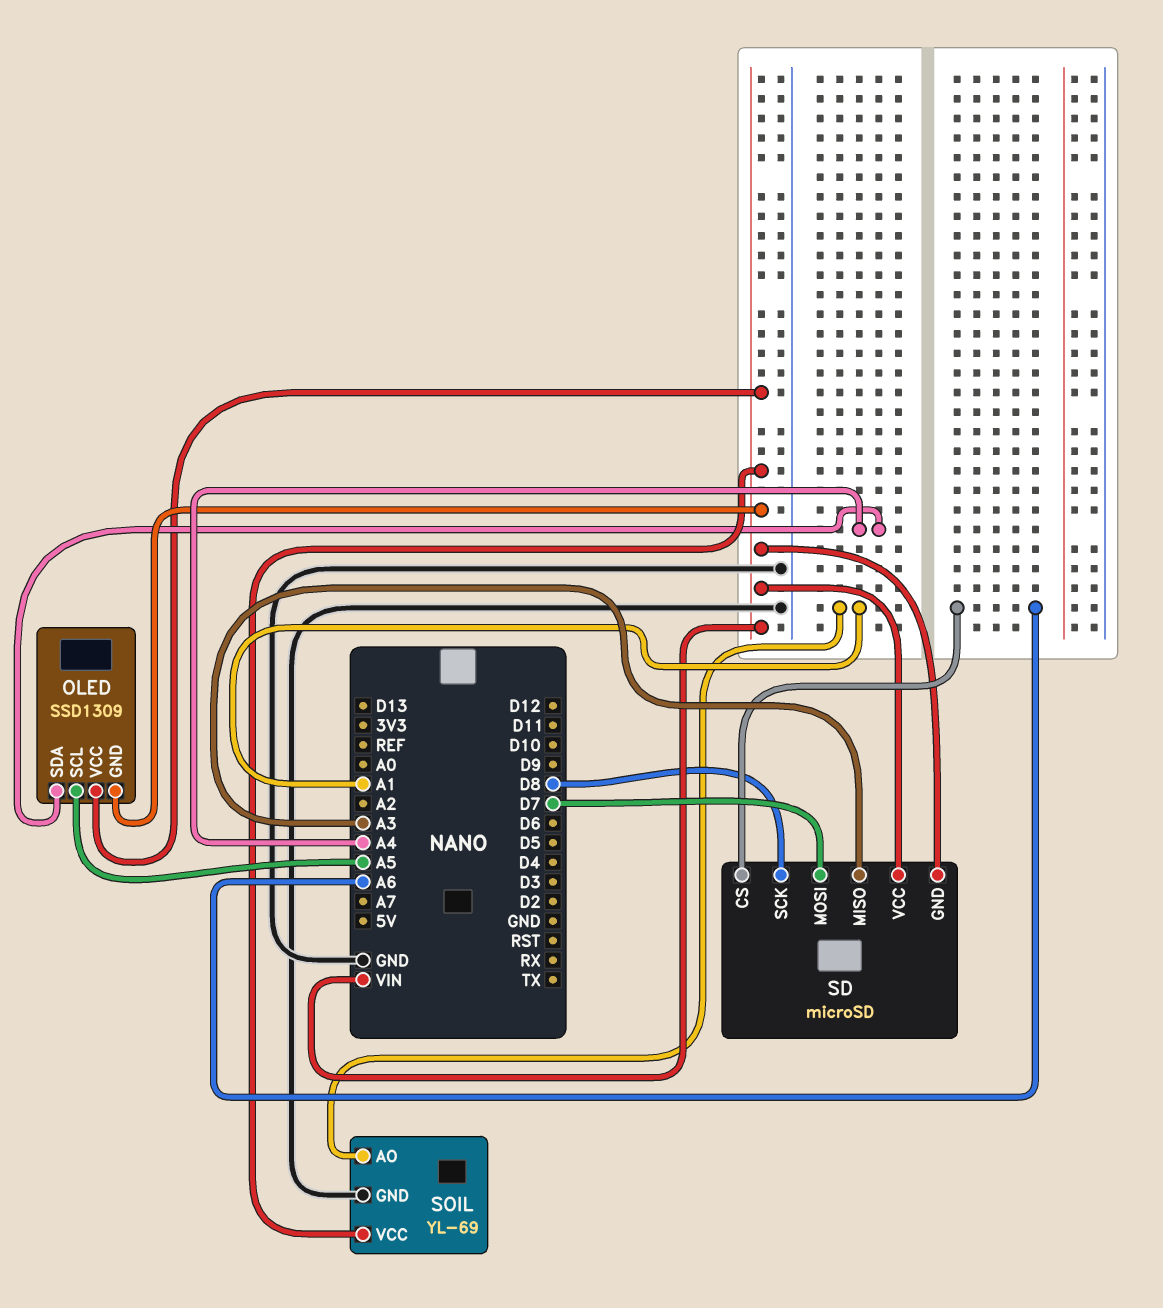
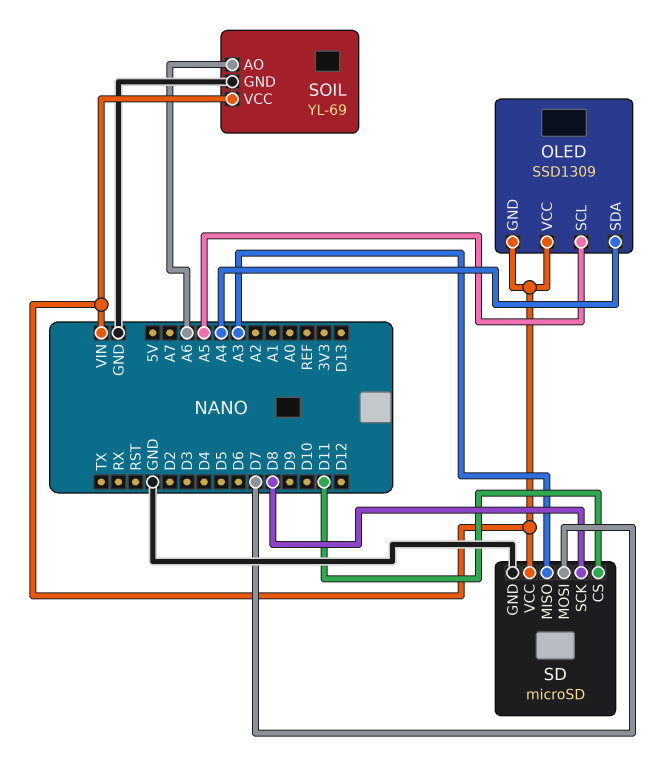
SD pin CS: A6 -> D11
SD pin GND: VIN -> GND
SOIL pin AO: A1 -> A6

